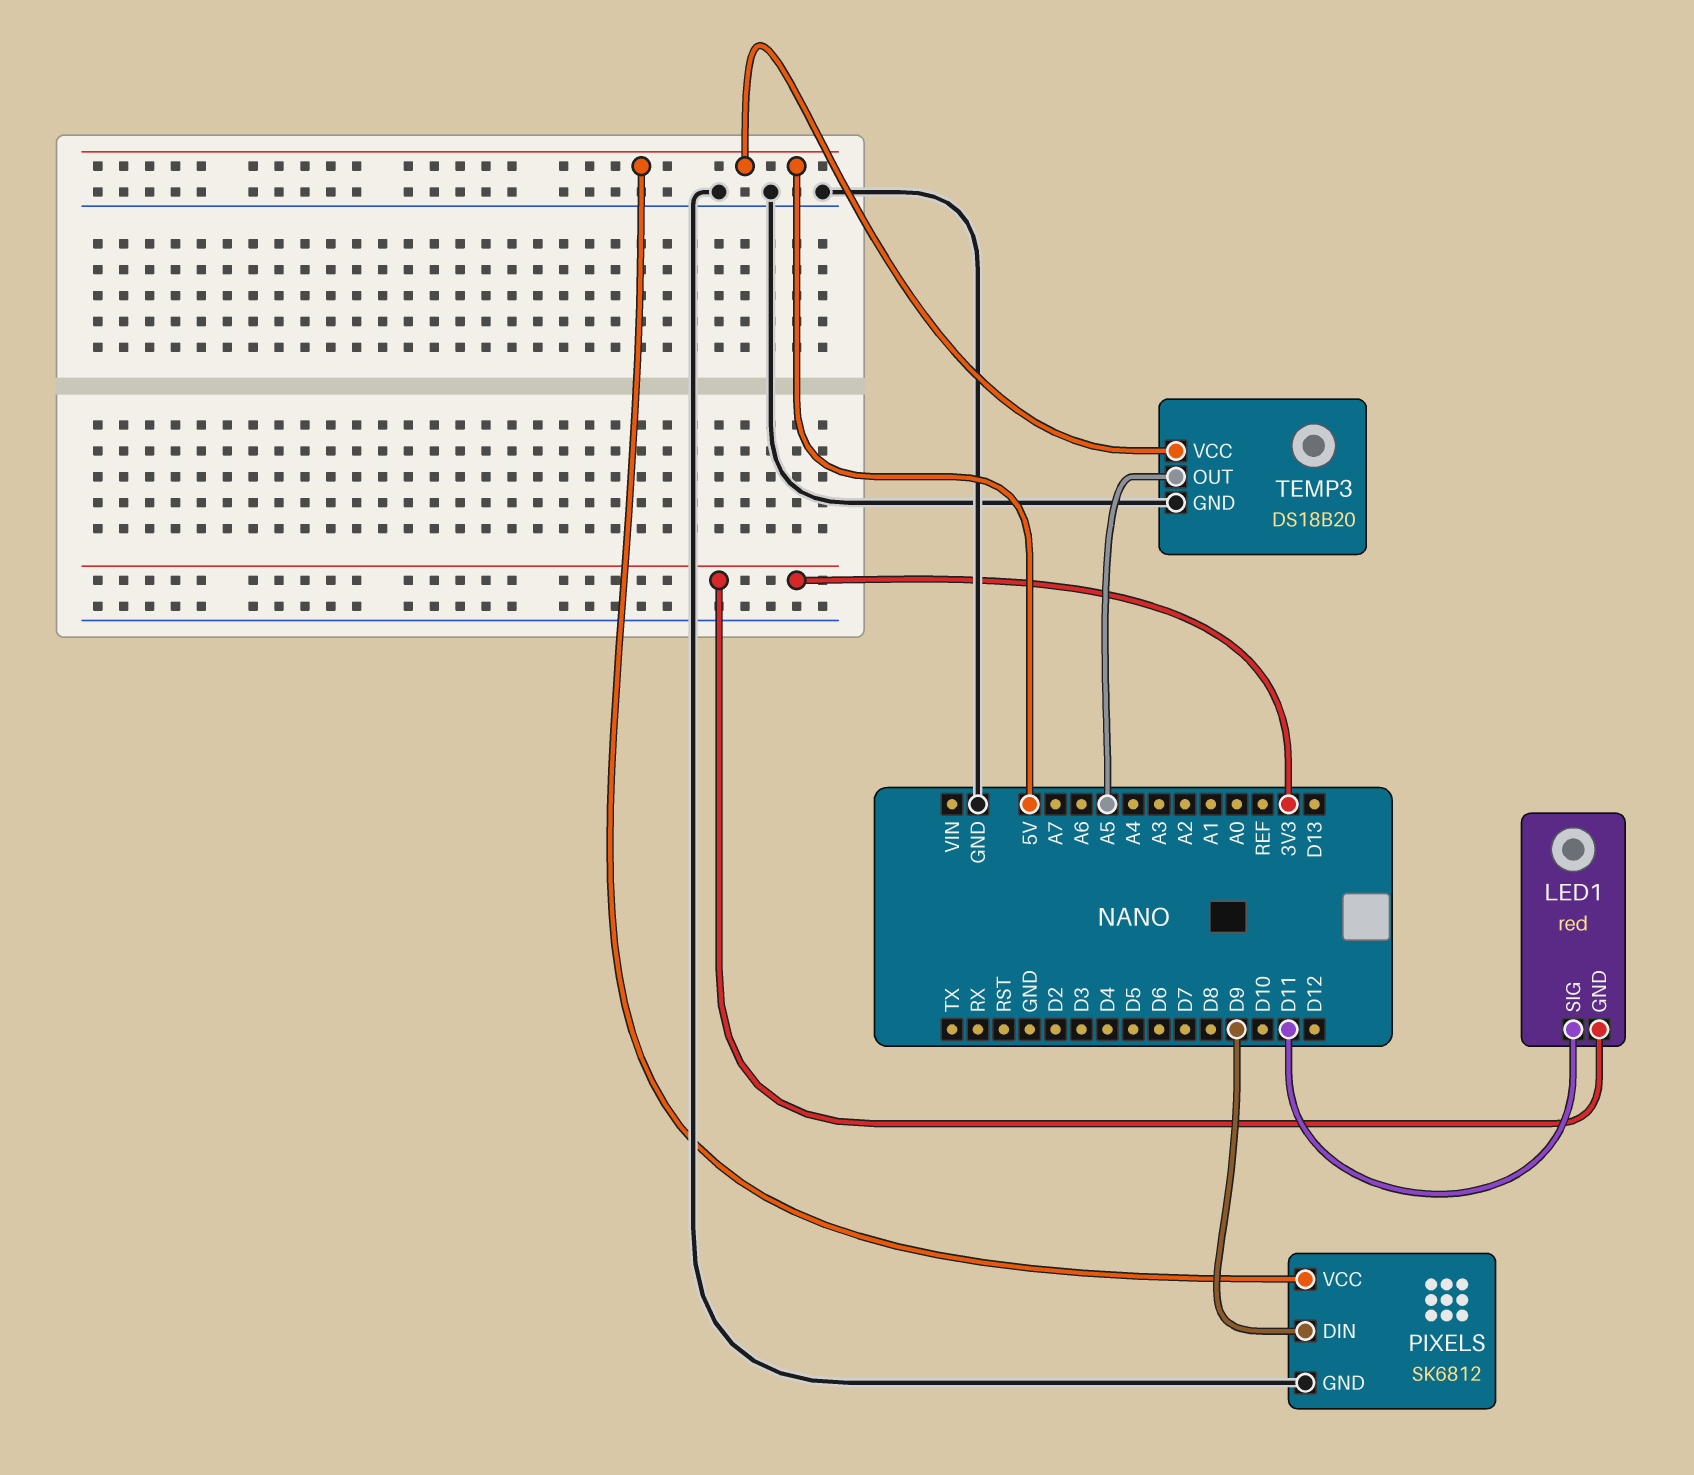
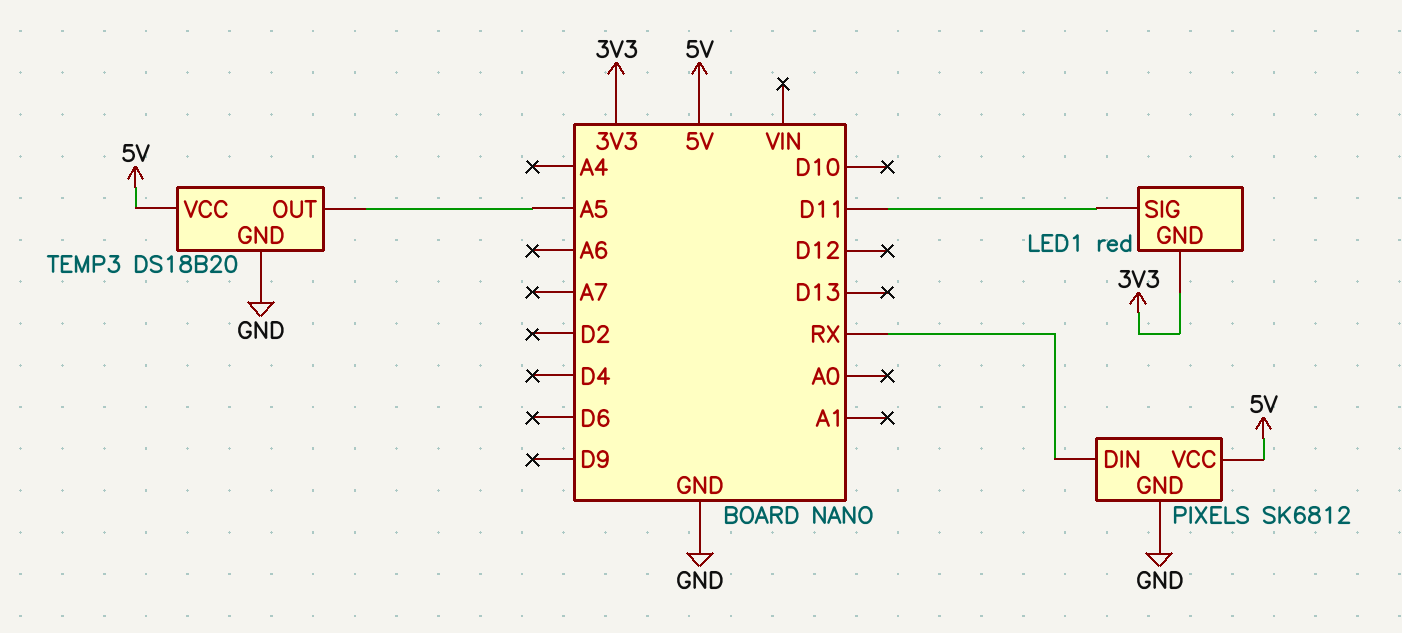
PIXELS pin DIN: D9 -> RX

